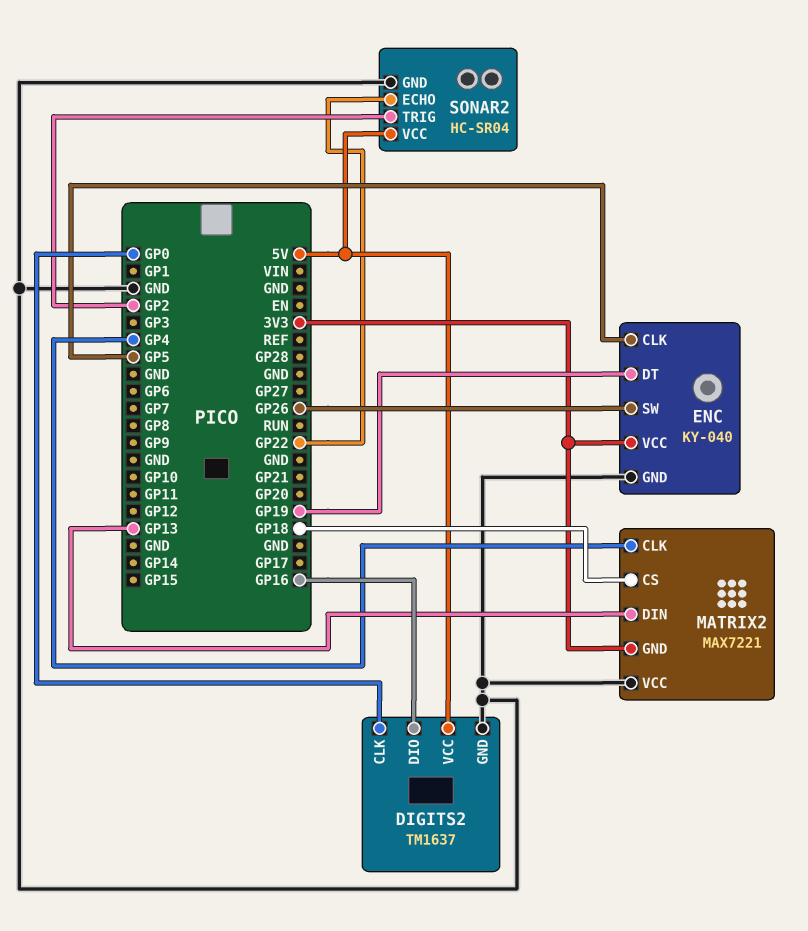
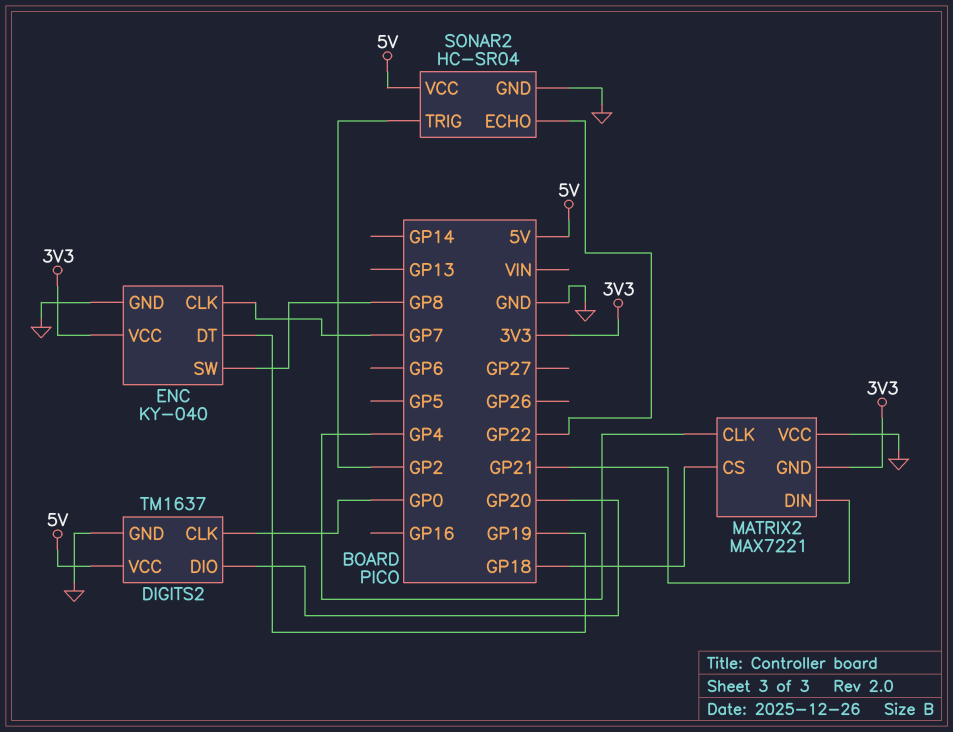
DIGITS2 pin DIO: GP16 -> GP20
ENC pin CLK: GP5 -> GP7
ENC pin SW: GP26 -> GP8
MATRIX2 pin DIN: GP13 -> GP21

